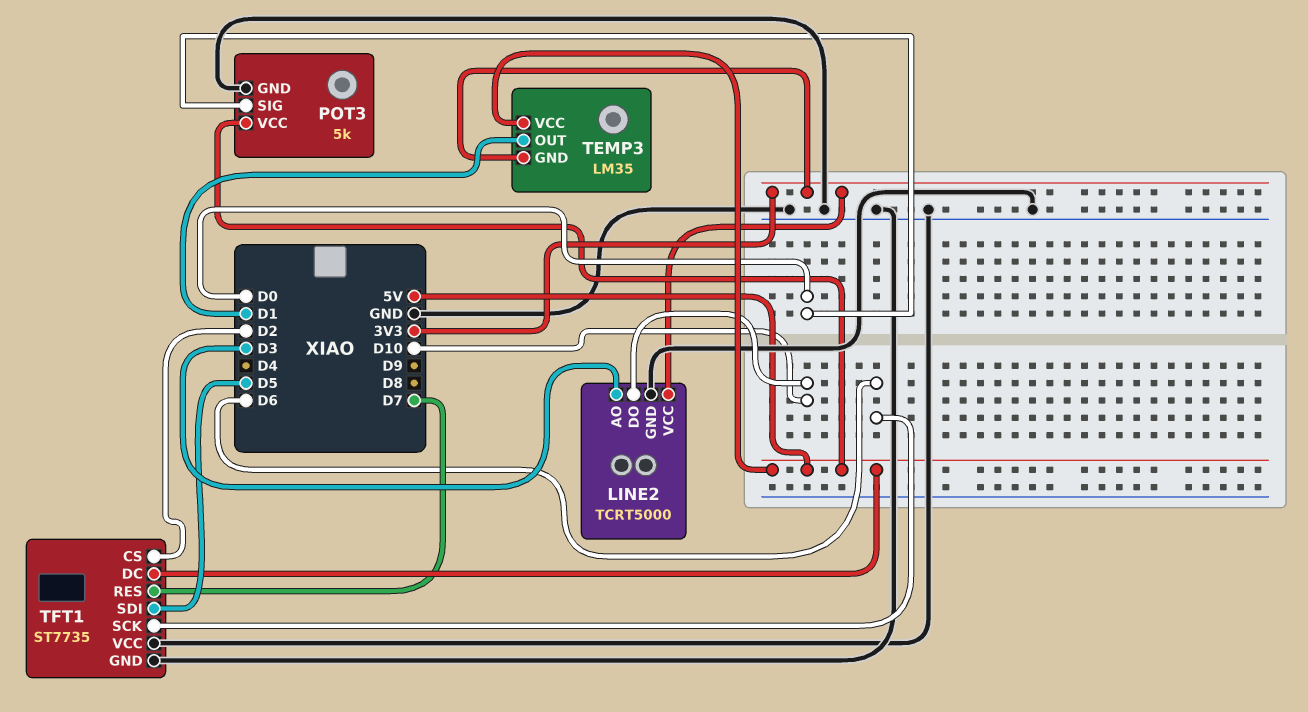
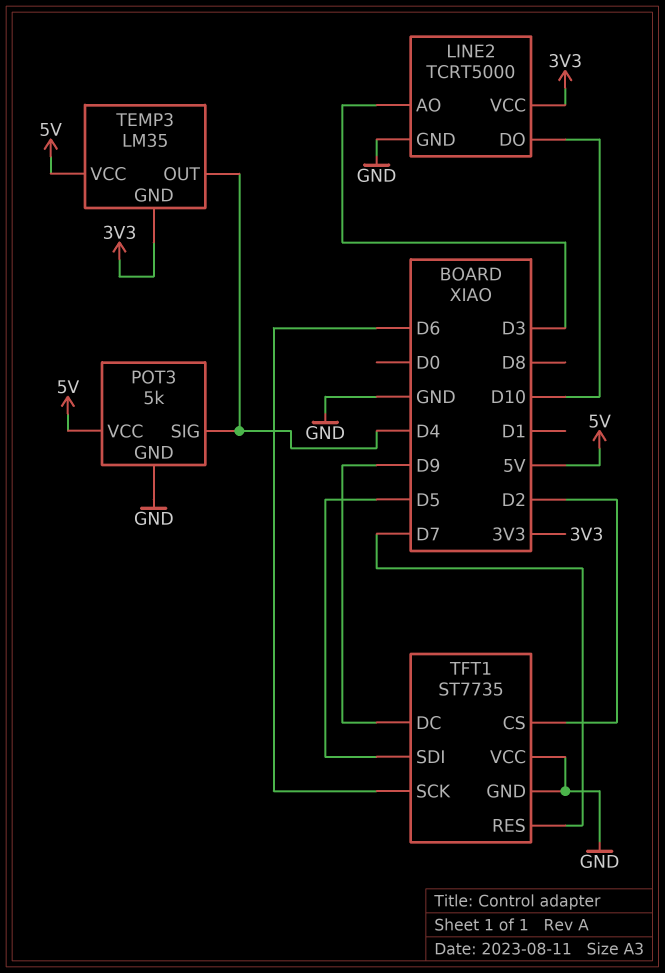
POT3 pin SIG: D0 -> D4
TEMP3 pin OUT: D1 -> D4
TFT1 pin DC: 5V -> D9

